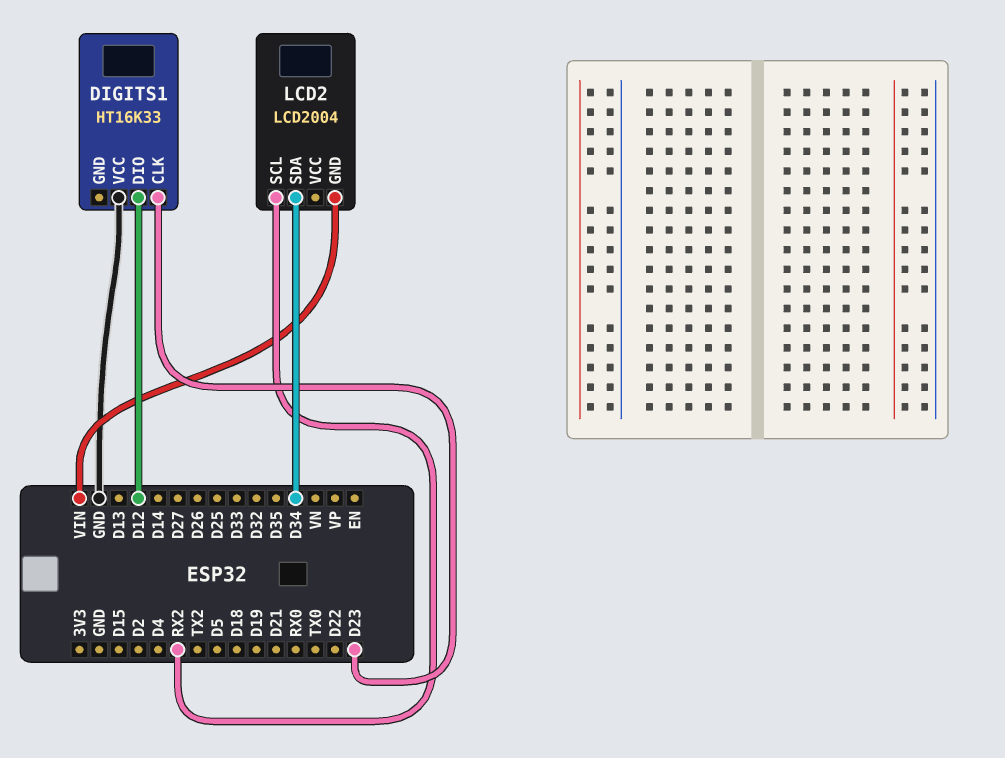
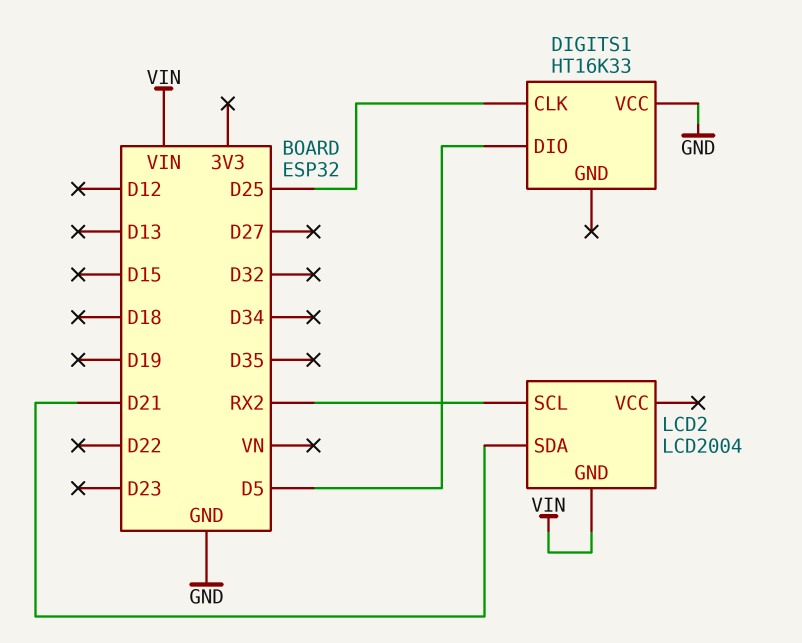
DIGITS1 pin CLK: D23 -> D25
DIGITS1 pin DIO: D12 -> D5
LCD2 pin SDA: D34 -> D21

